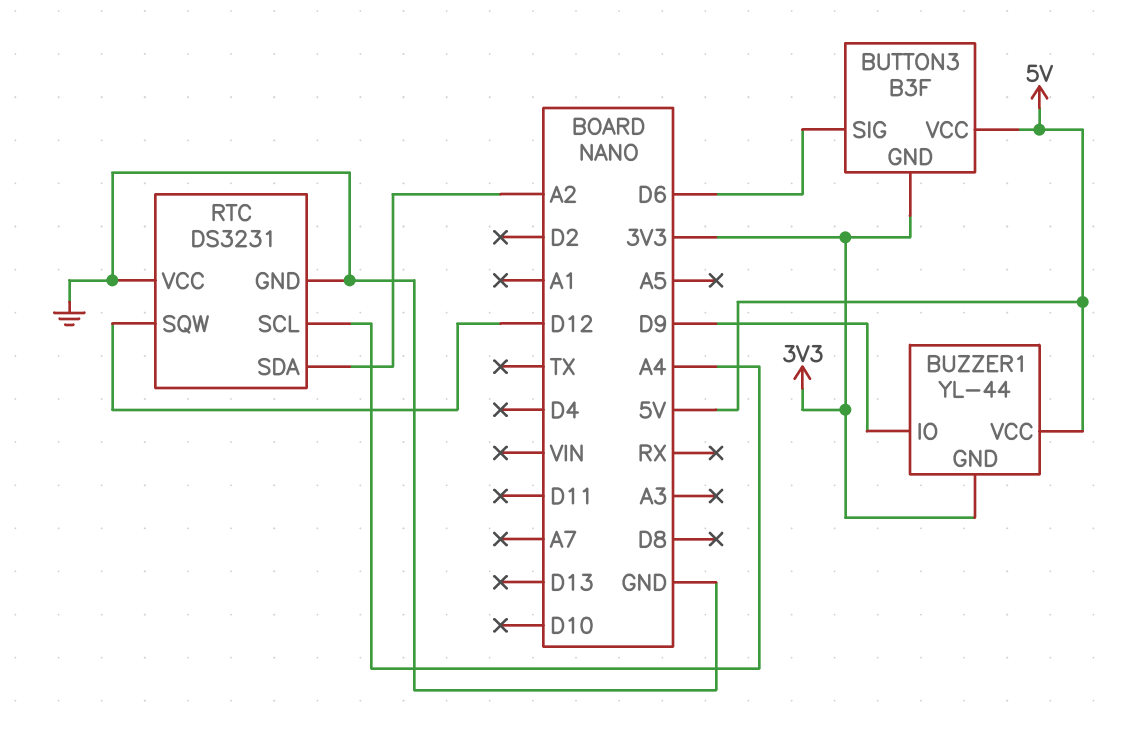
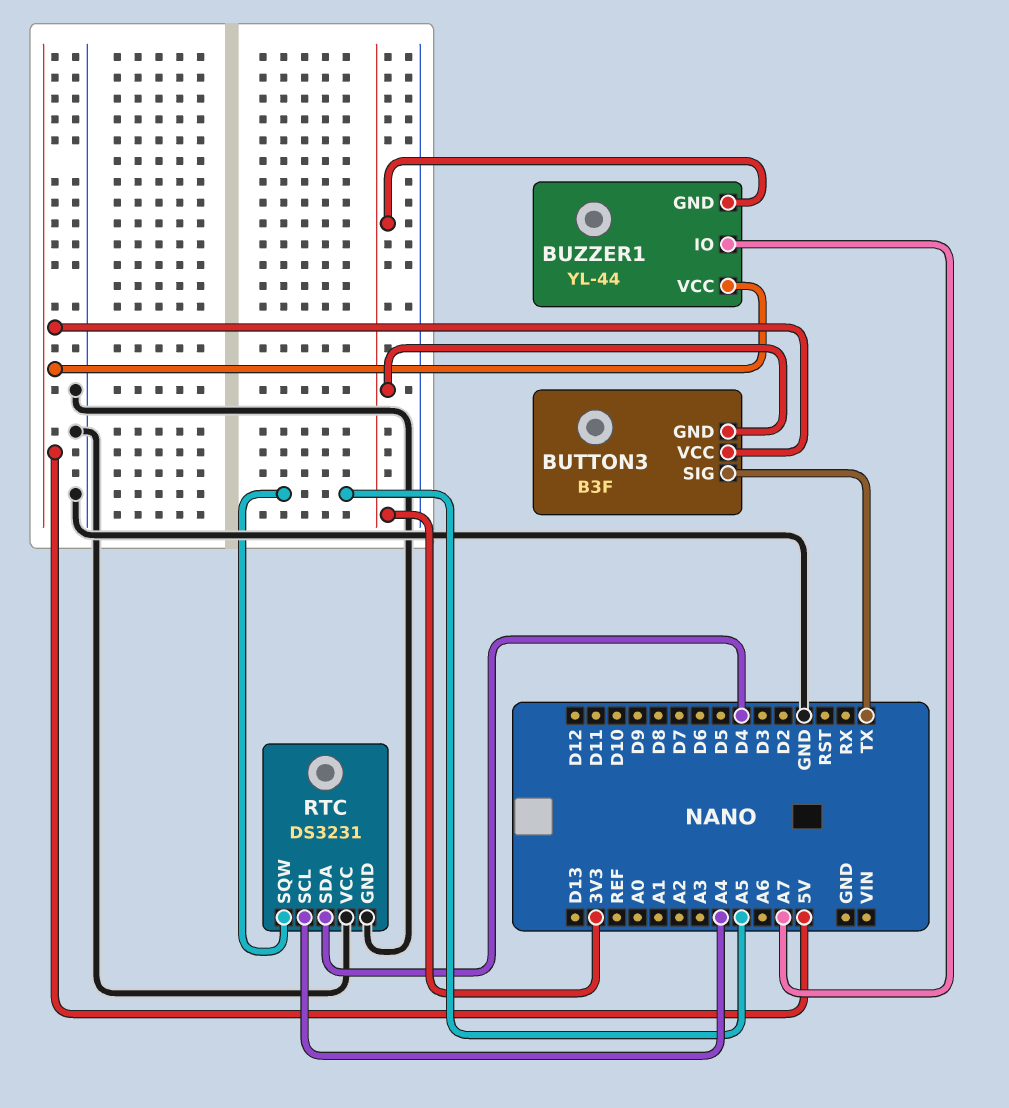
BUTTON3 pin SIG: D6 -> TX
BUZZER1 pin IO: D9 -> A7
RTC pin SDA: A2 -> D4
RTC pin SQW: D12 -> A5

